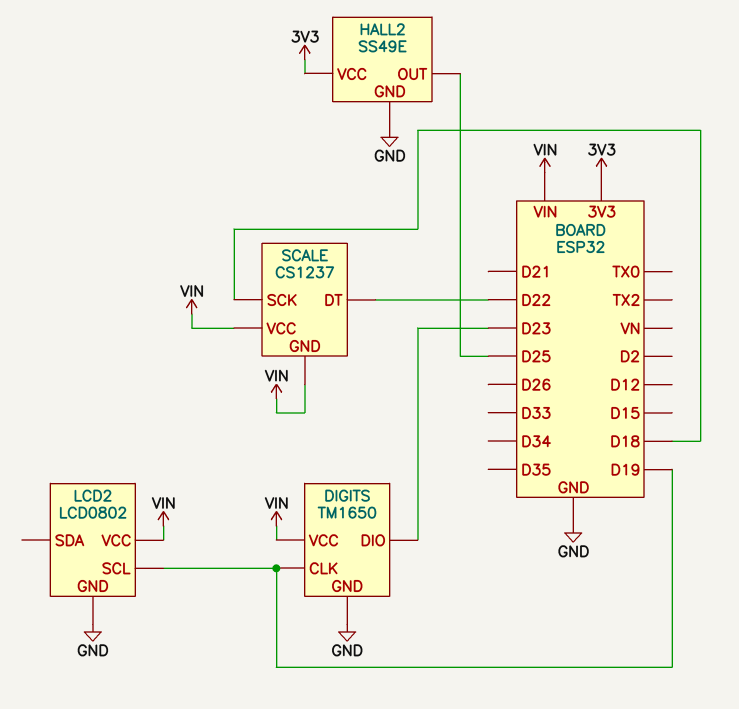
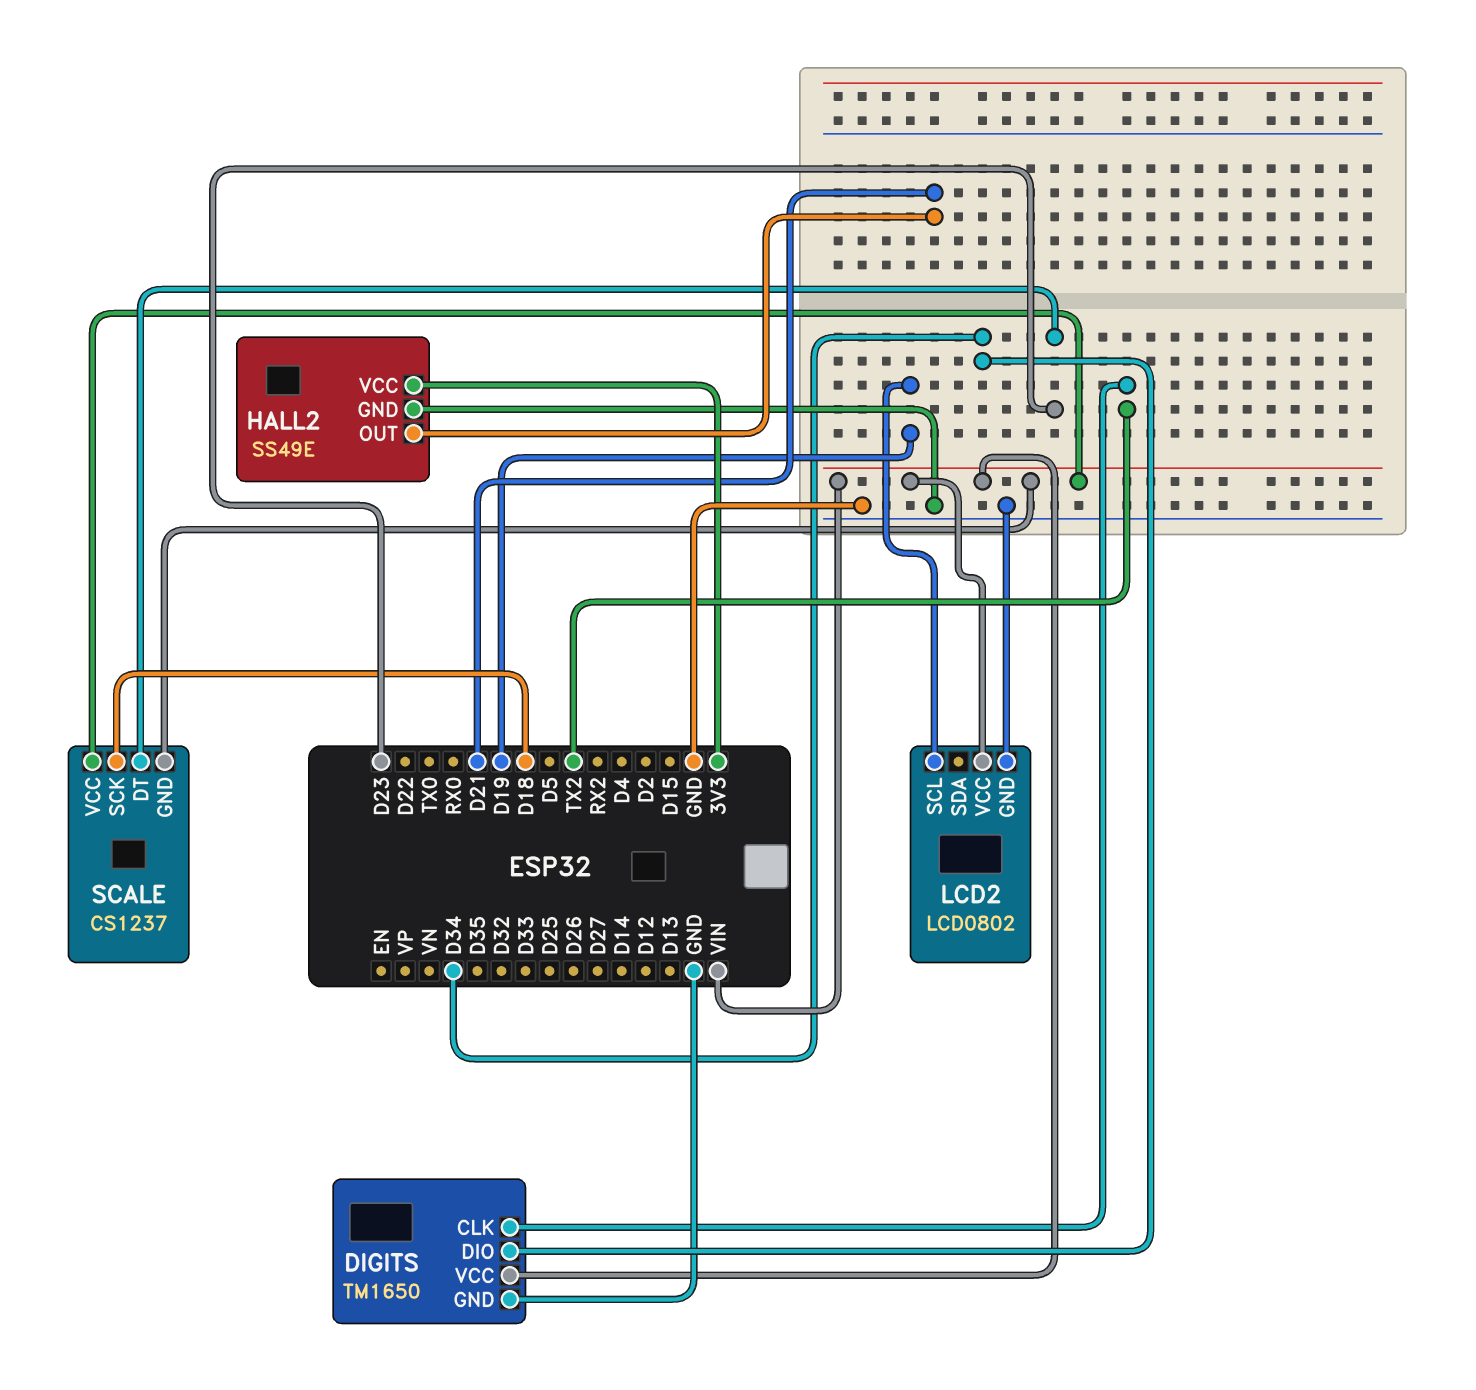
DIGITS pin CLK: D19 -> TX2
DIGITS pin DIO: D23 -> D34
HALL2 pin OUT: D25 -> D21
SCALE pin DT: D22 -> D23

